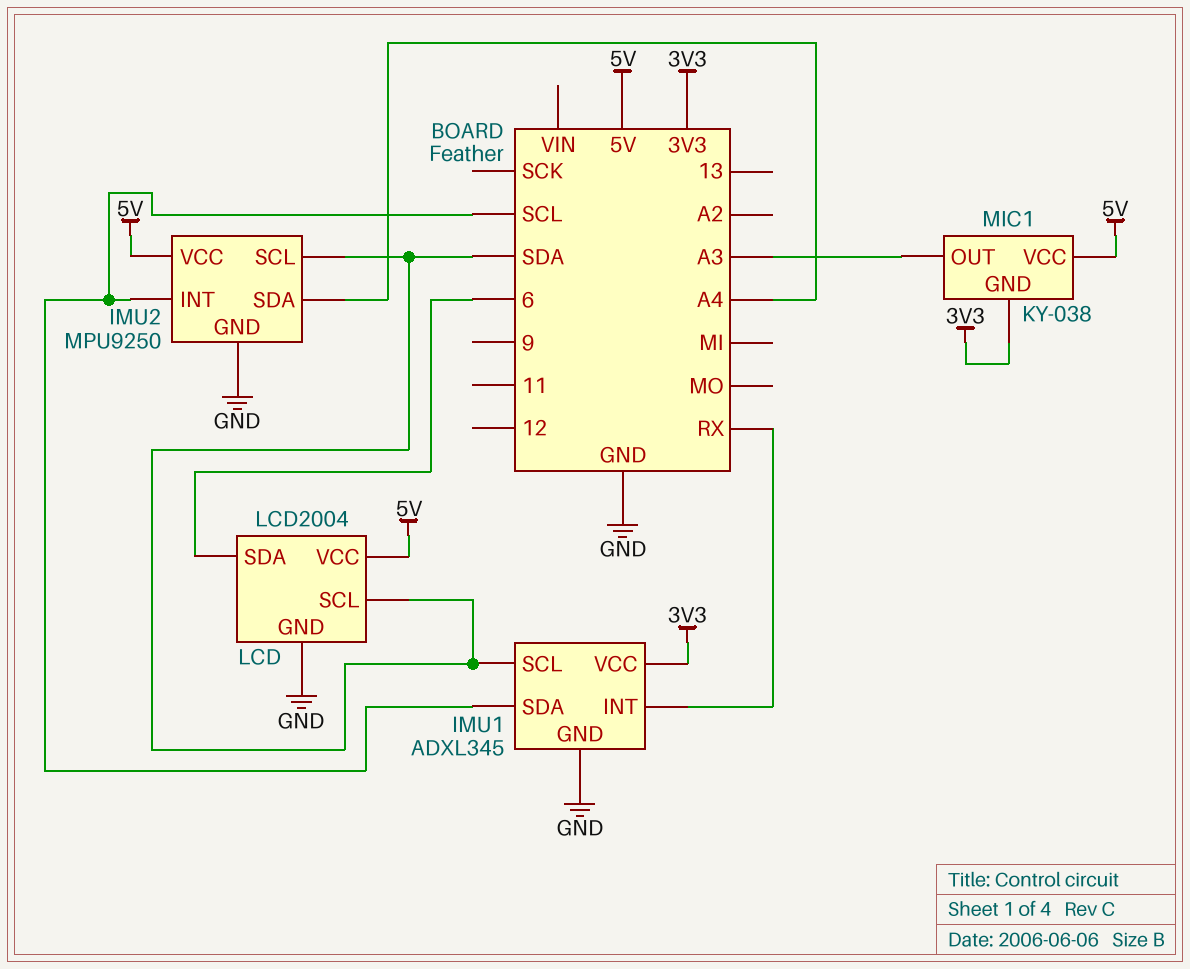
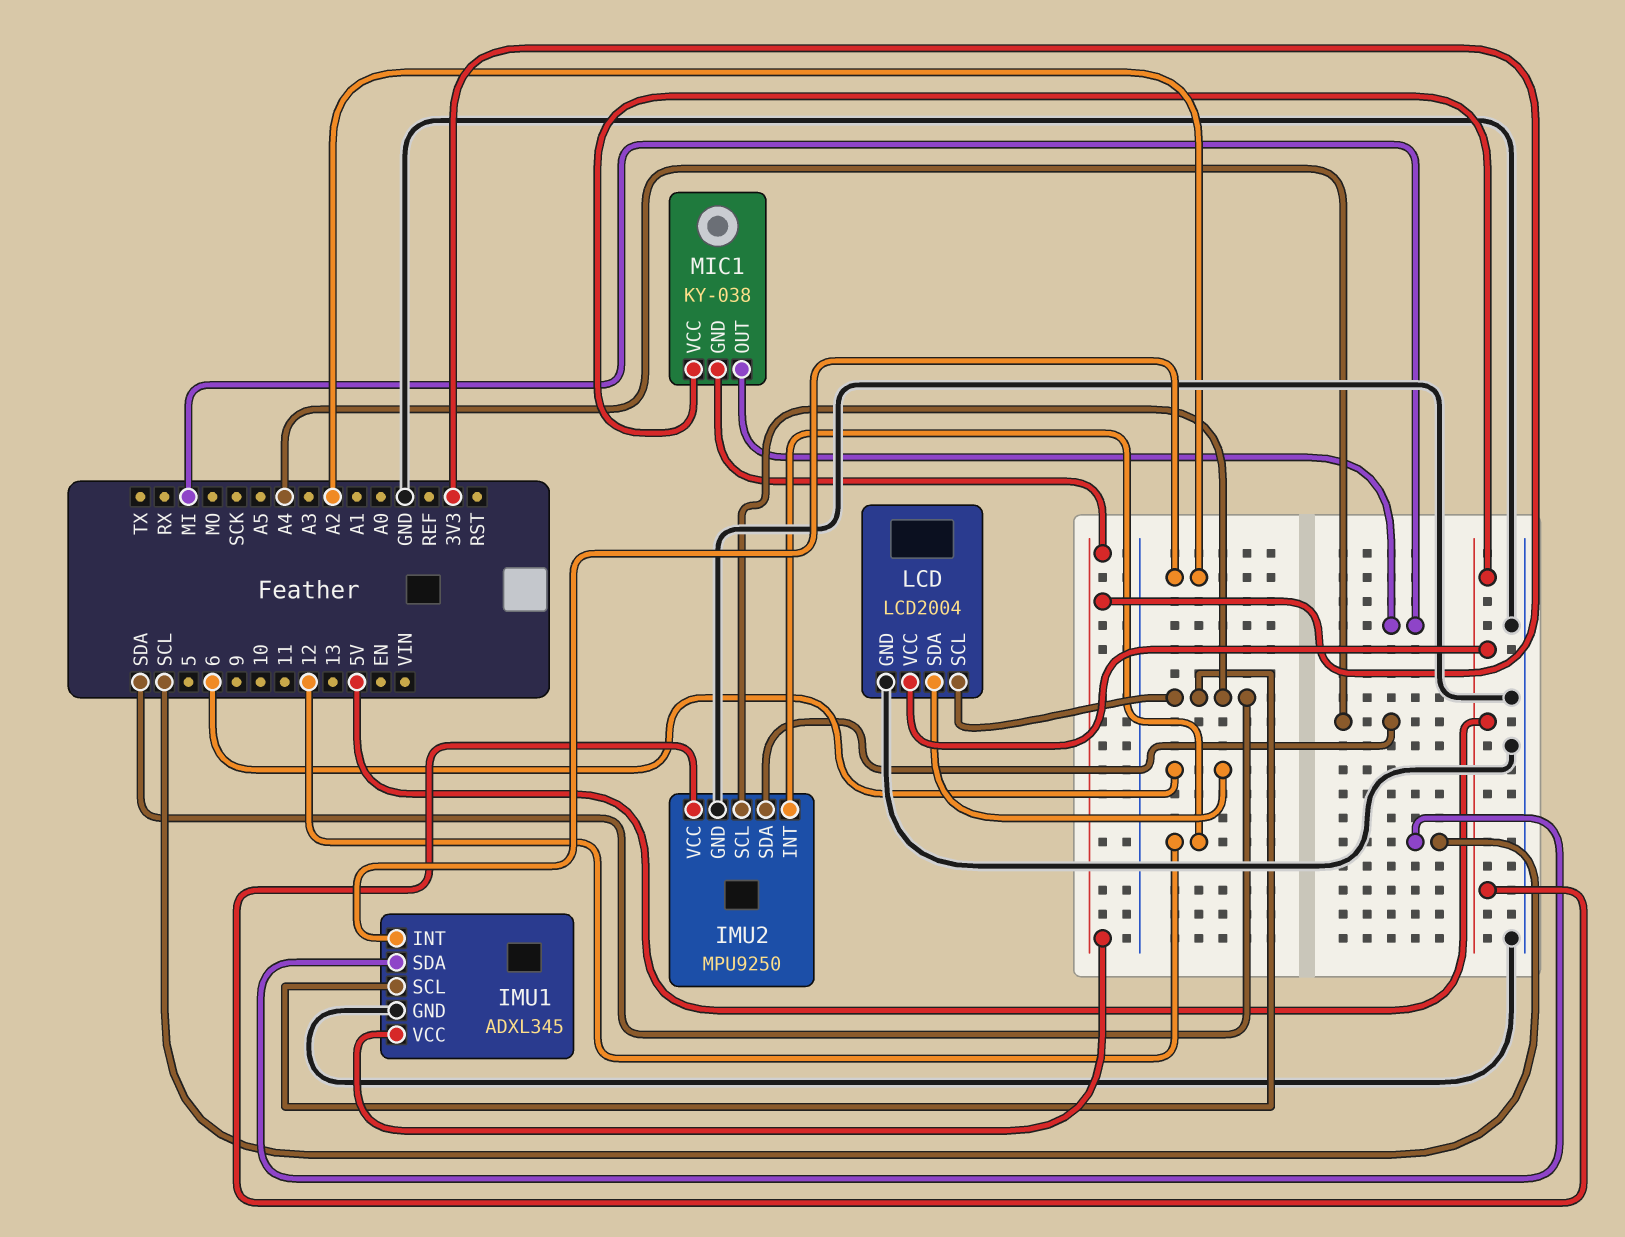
IMU1 pin INT: RX -> A2
IMU2 pin INT: SCL -> 12
MIC1 pin OUT: A3 -> MI

